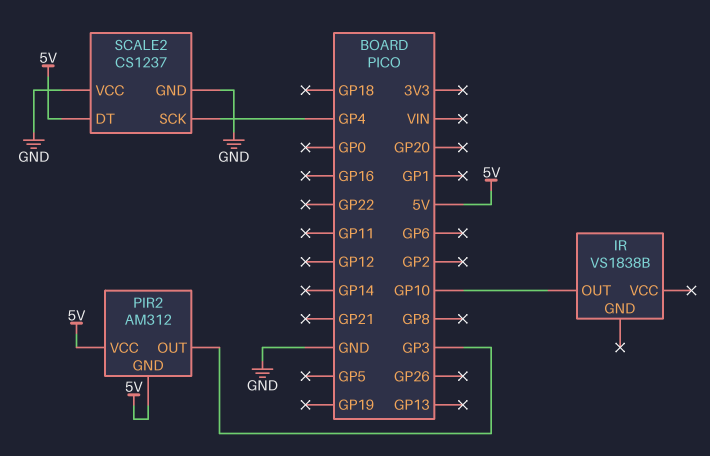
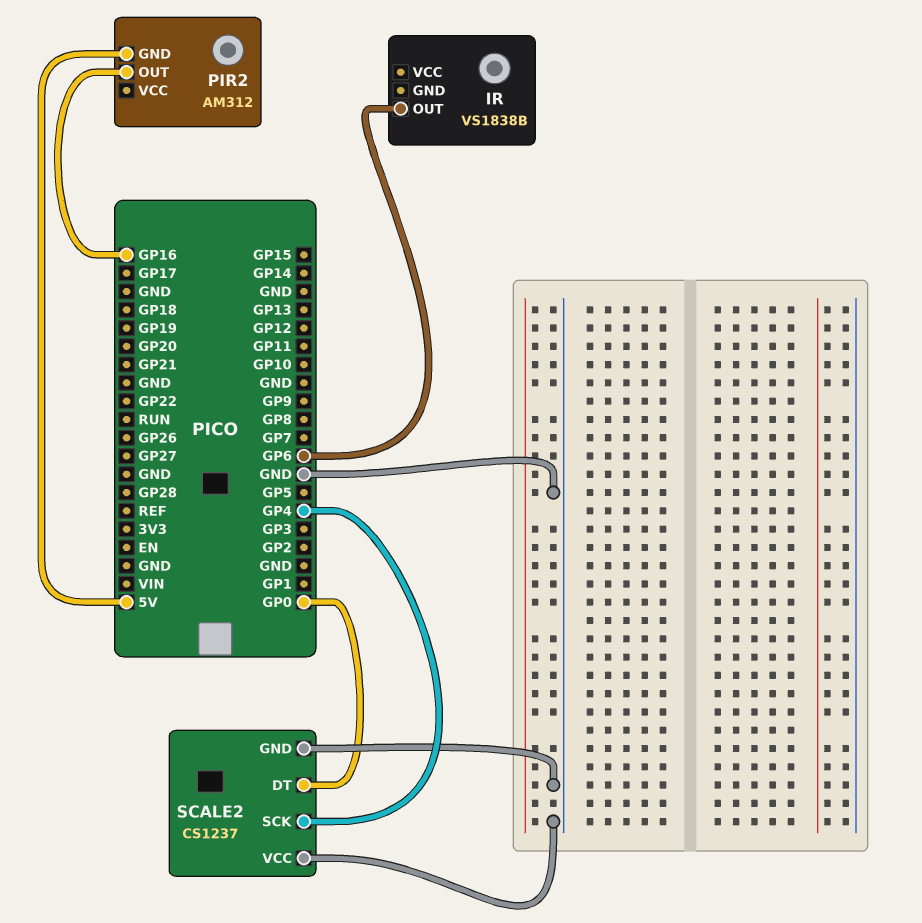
IR pin OUT: GP10 -> GP6
PIR2 pin OUT: GP3 -> GP16
PIR2 pin VCC: 5V -> none
SCALE2 pin DT: 5V -> GP0

